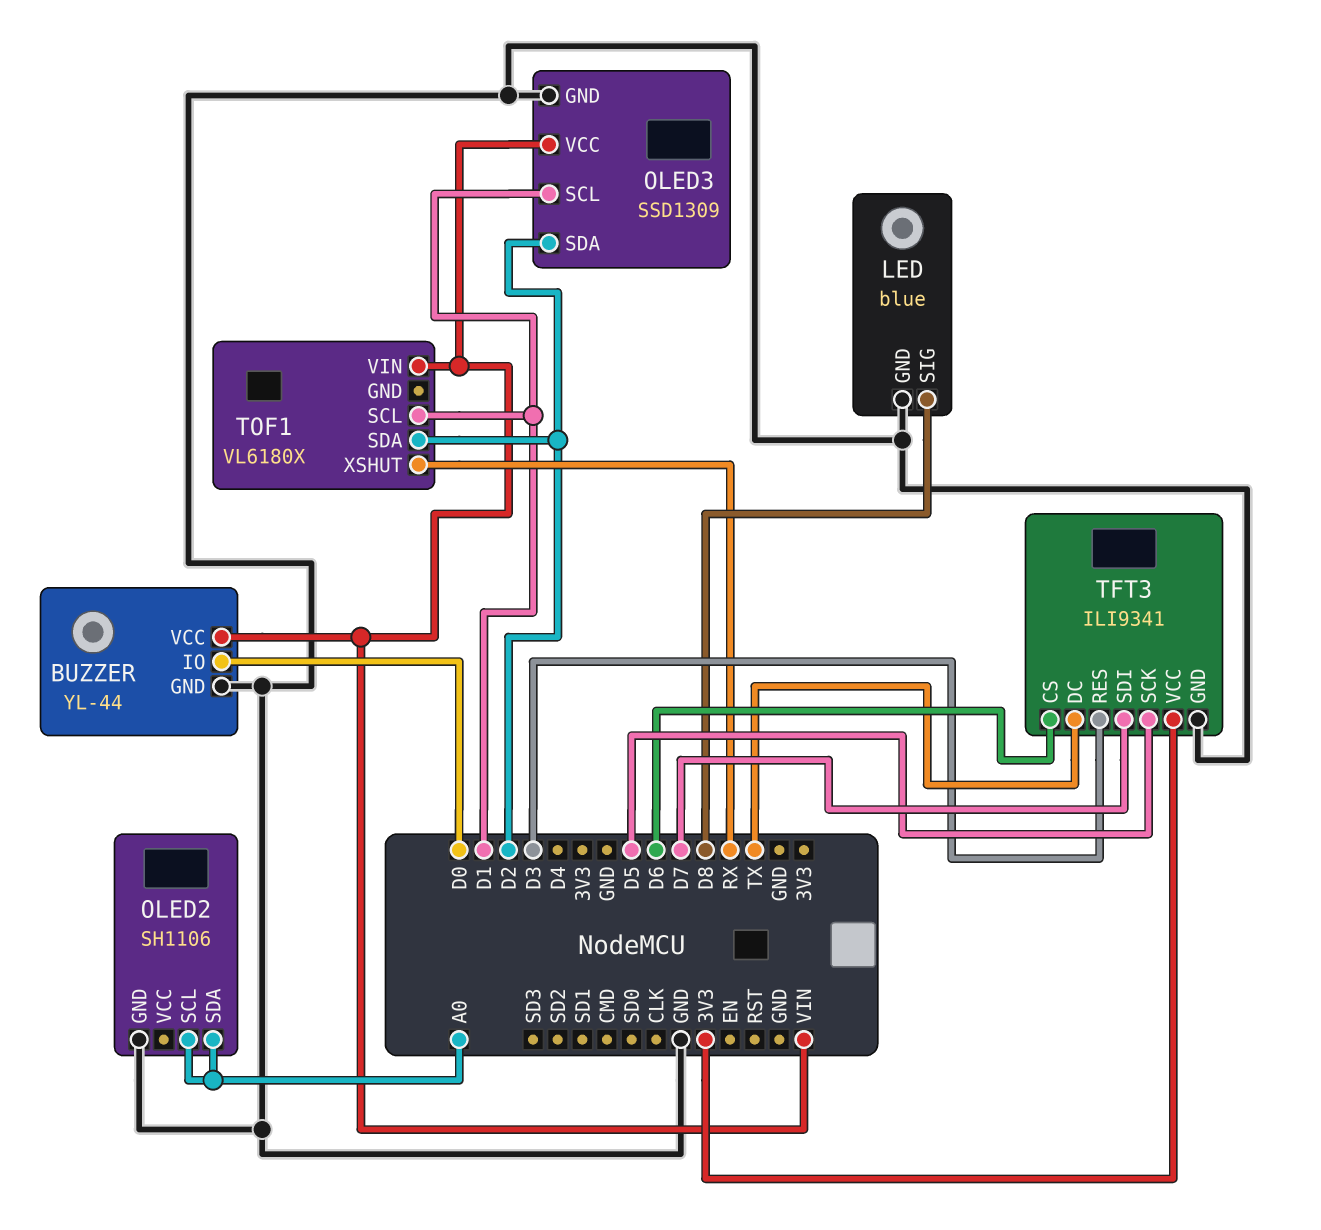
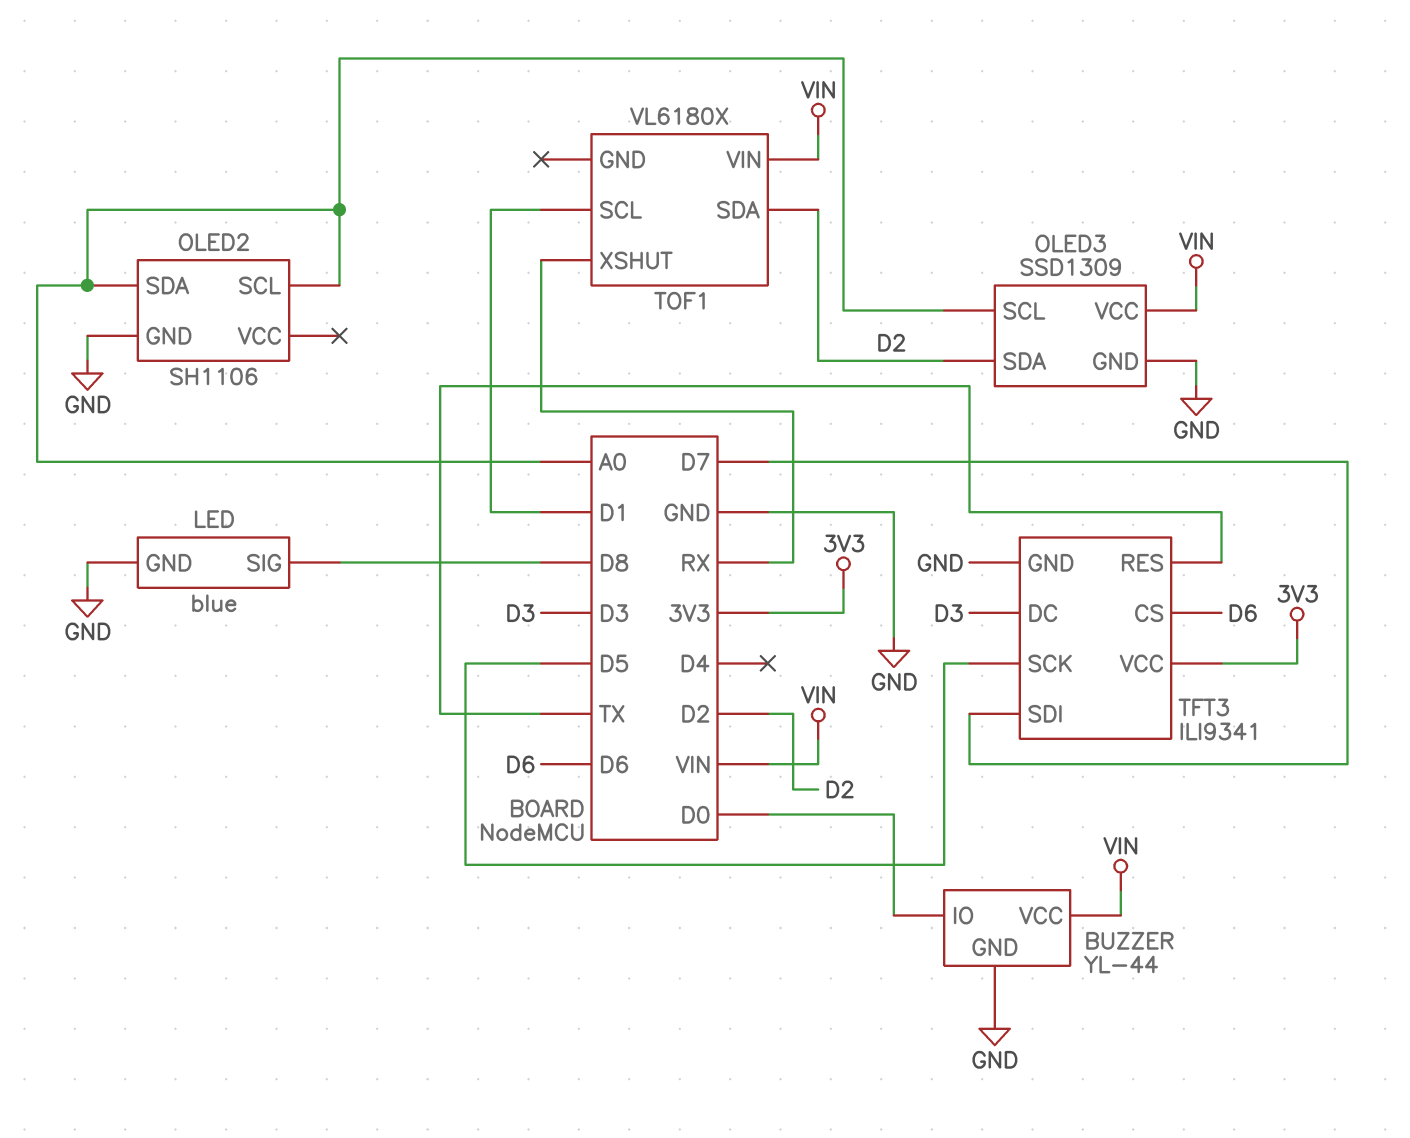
OLED3 pin SCL: D1 -> A0
TFT3 pin DC: TX -> D3
TFT3 pin RES: D3 -> TX

